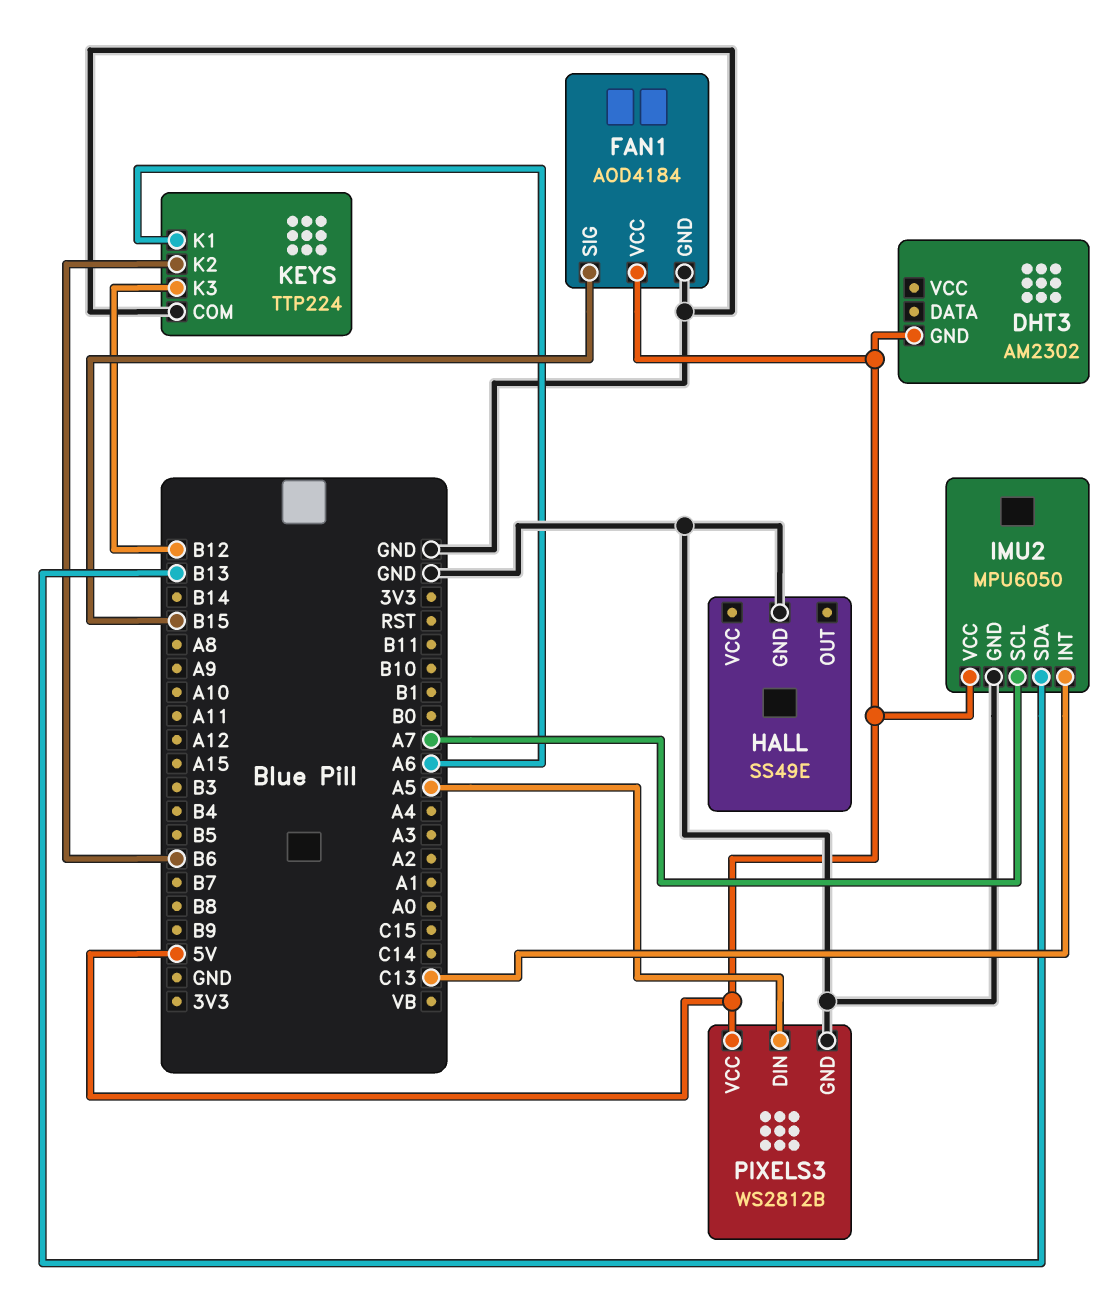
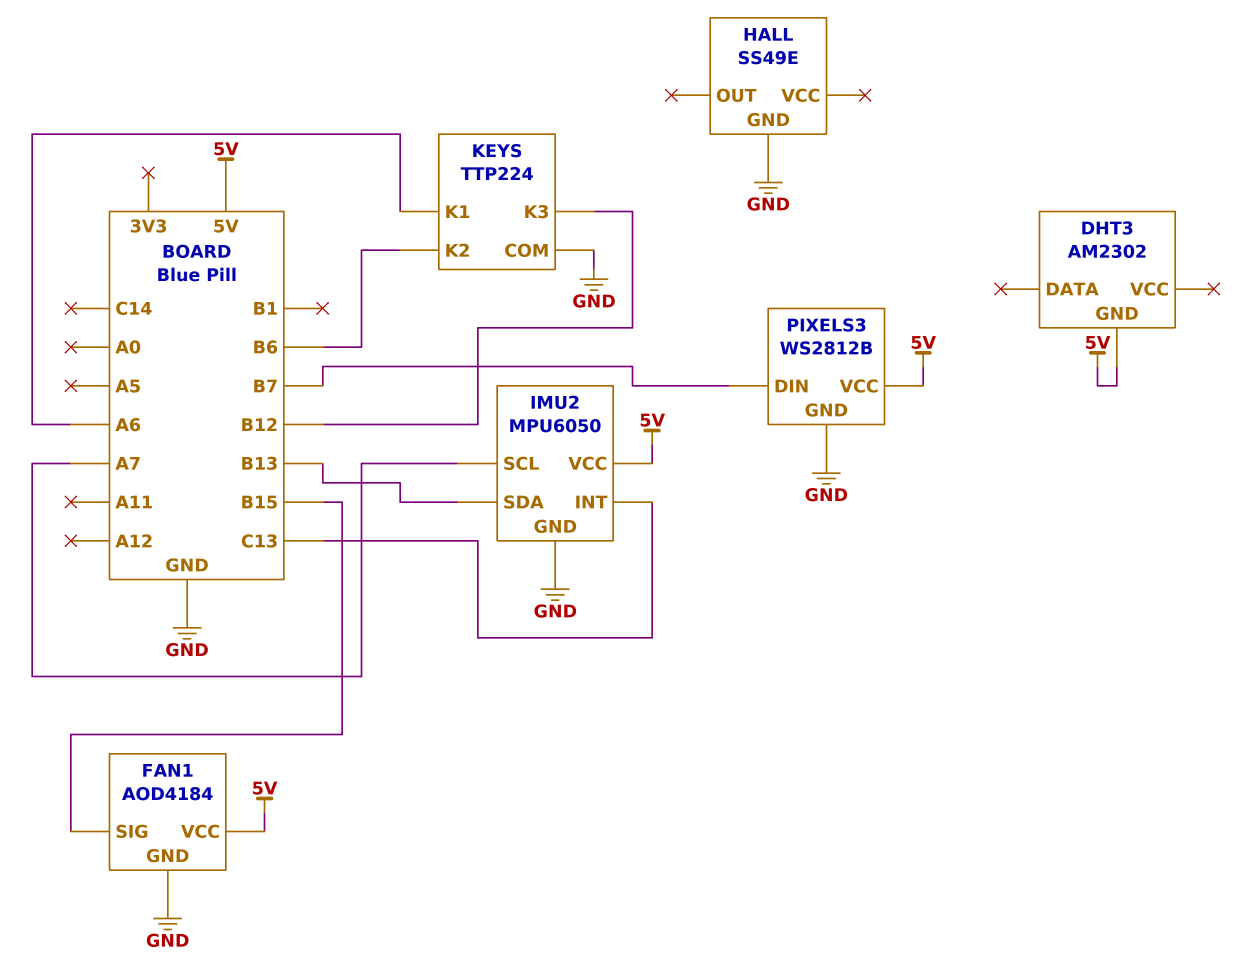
PIXELS3 pin DIN: A5 -> B7

